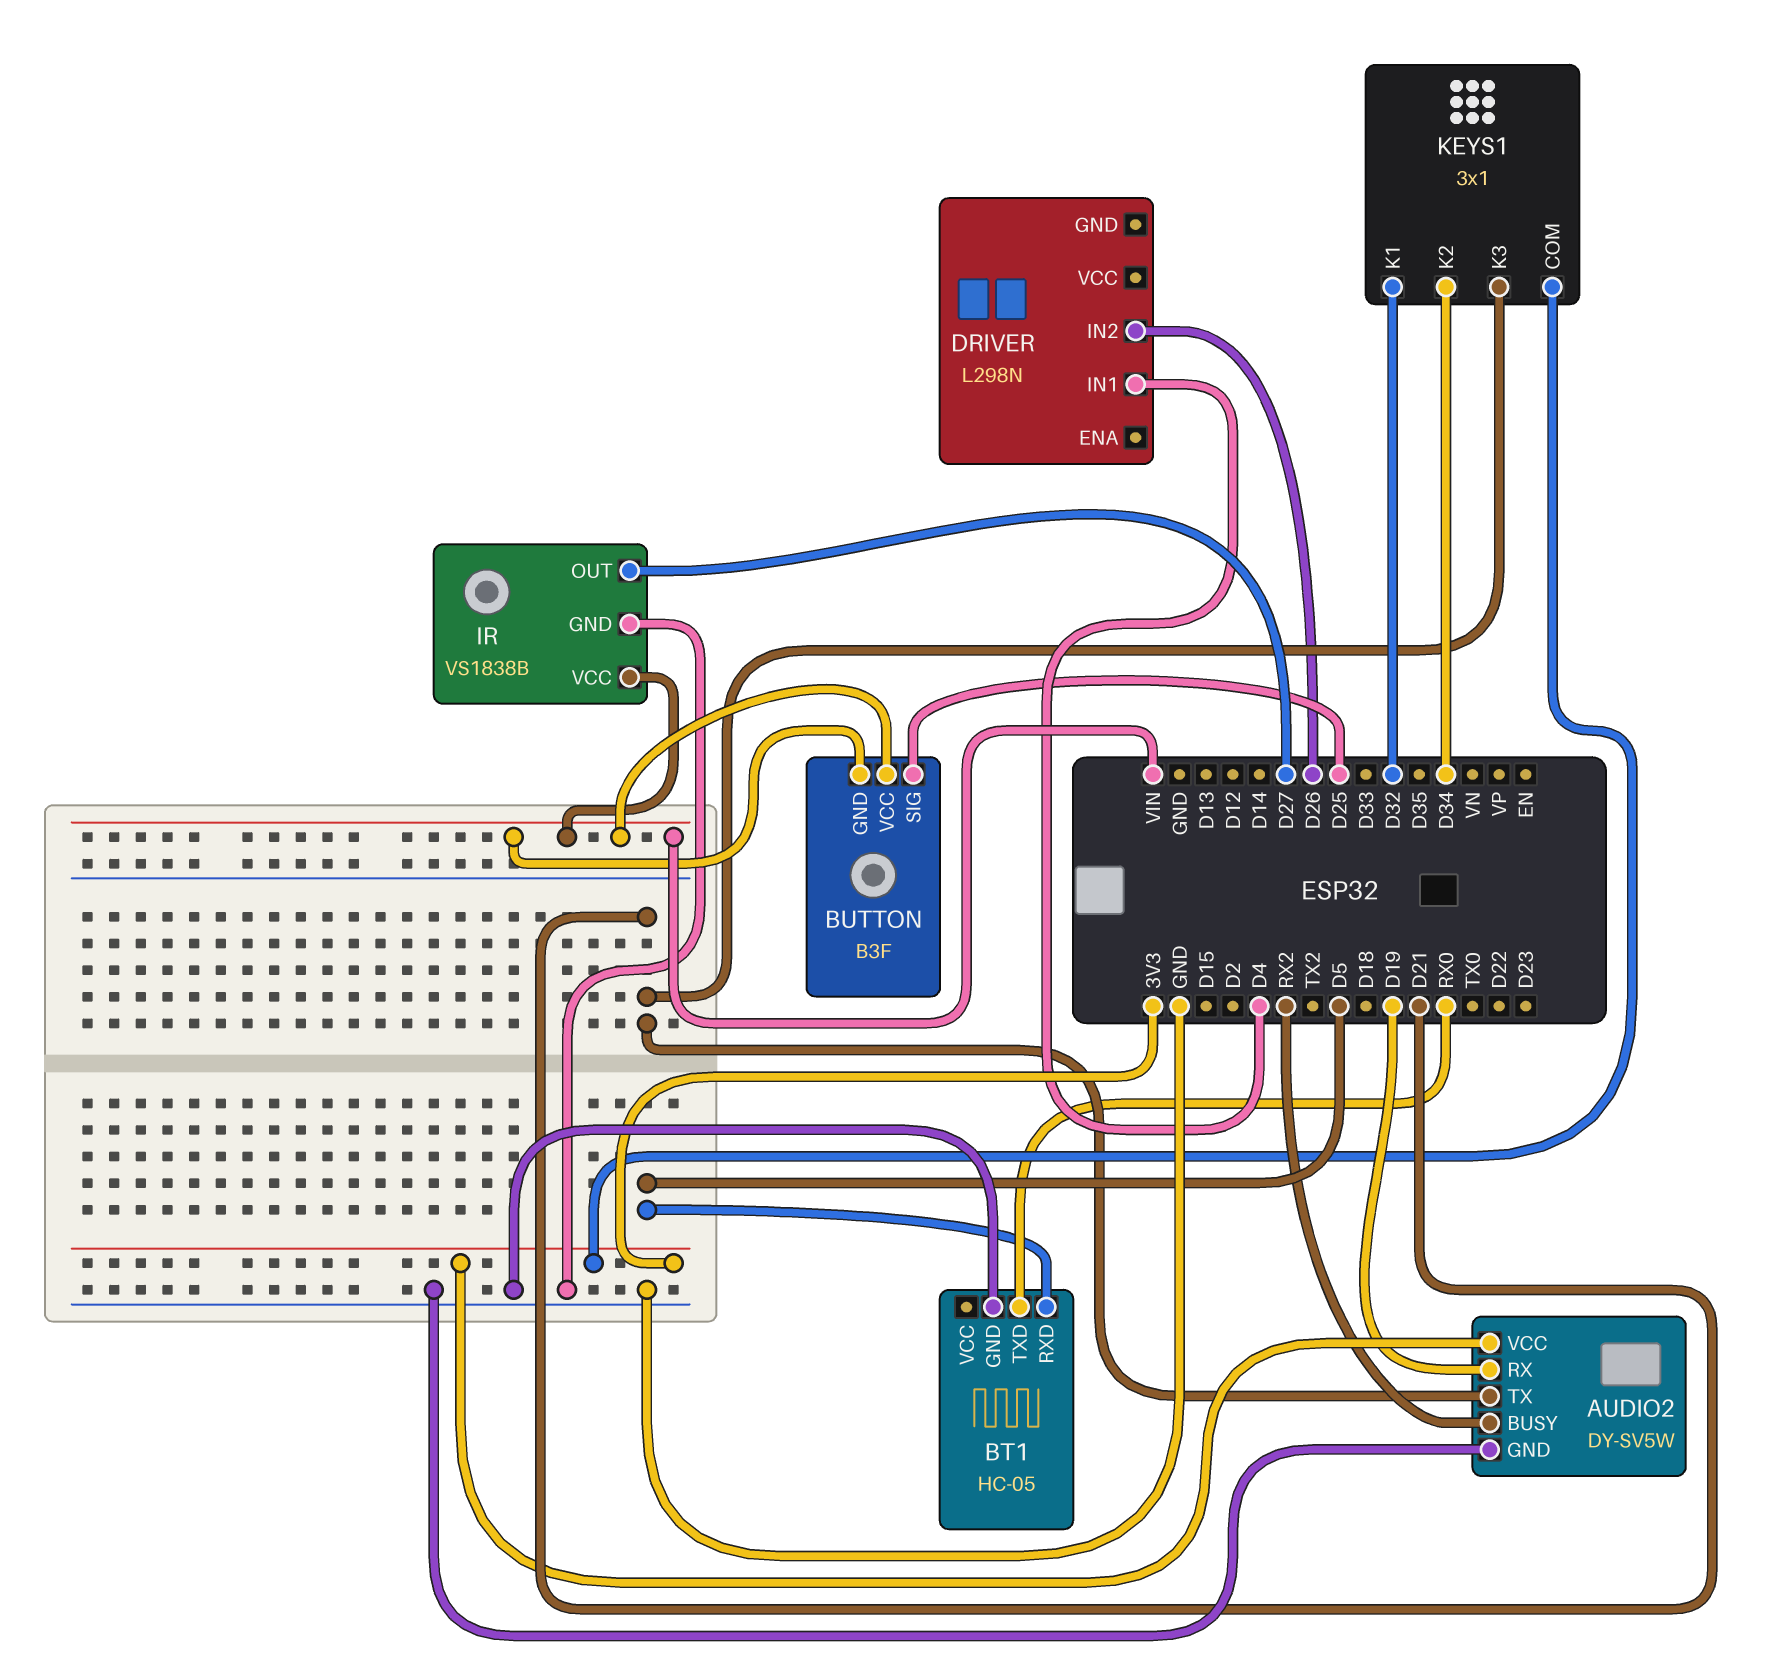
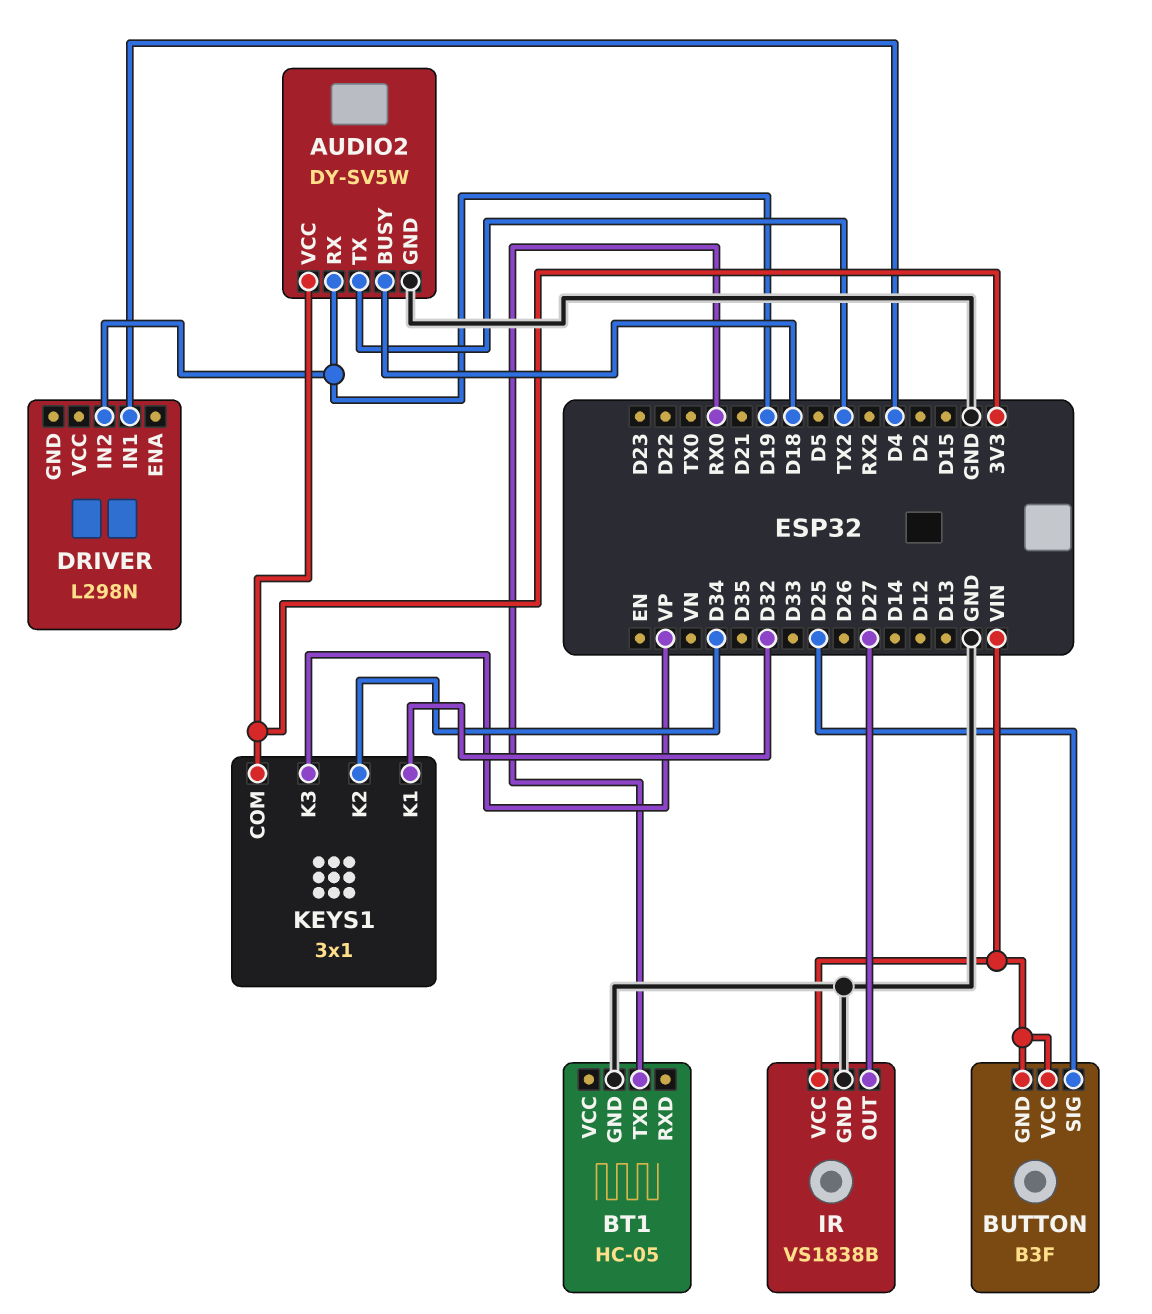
AUDIO2 pin BUSY: RX2 -> D18
AUDIO2 pin TX: D21 -> TX2
BT1 pin RXD: D5 -> none
DRIVER pin IN2: D26 -> D19
KEYS1 pin K3: D21 -> VP

